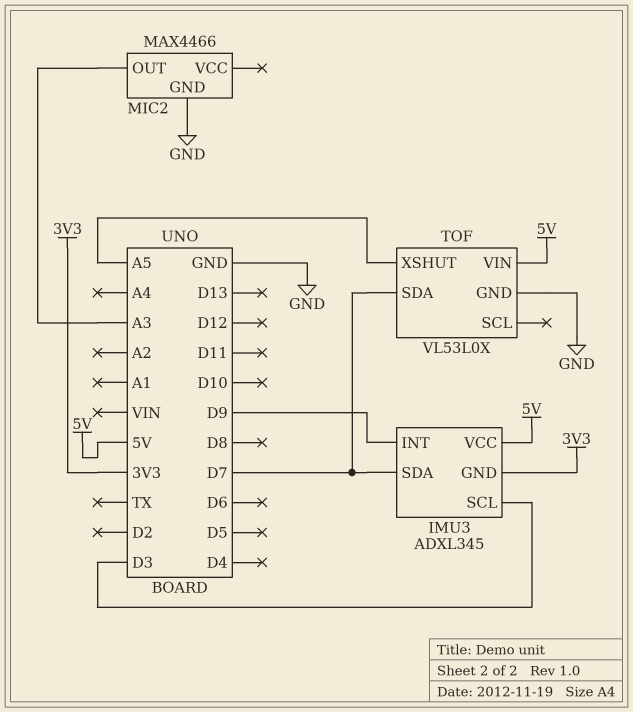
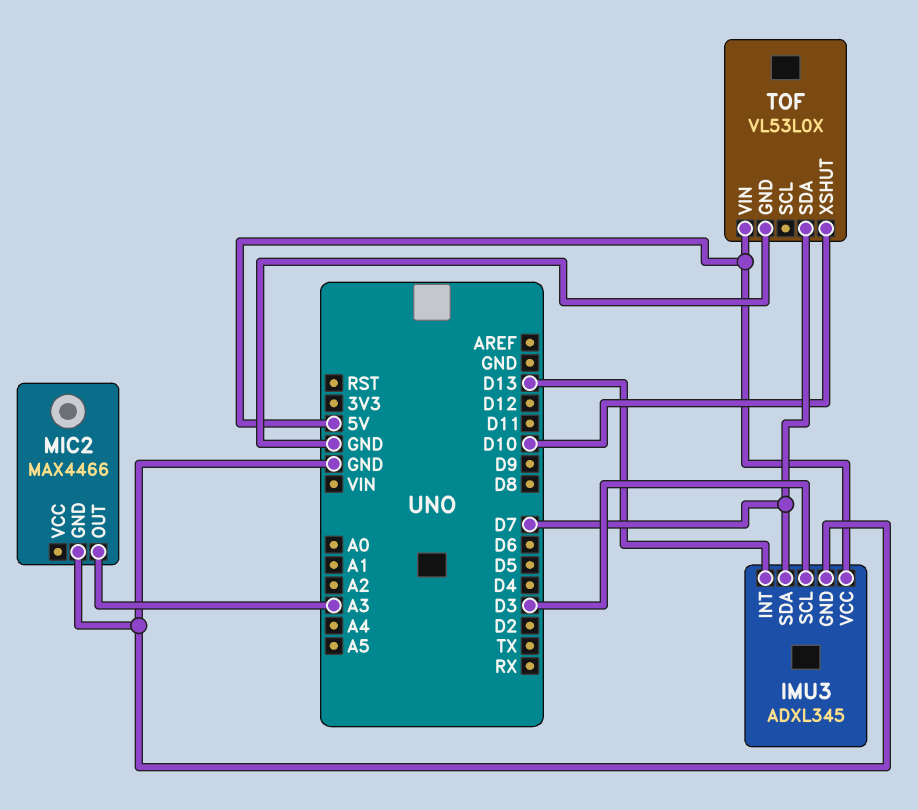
IMU3 pin GND: 3V3 -> GND
IMU3 pin INT: D9 -> D13
TOF pin XSHUT: A5 -> D10

